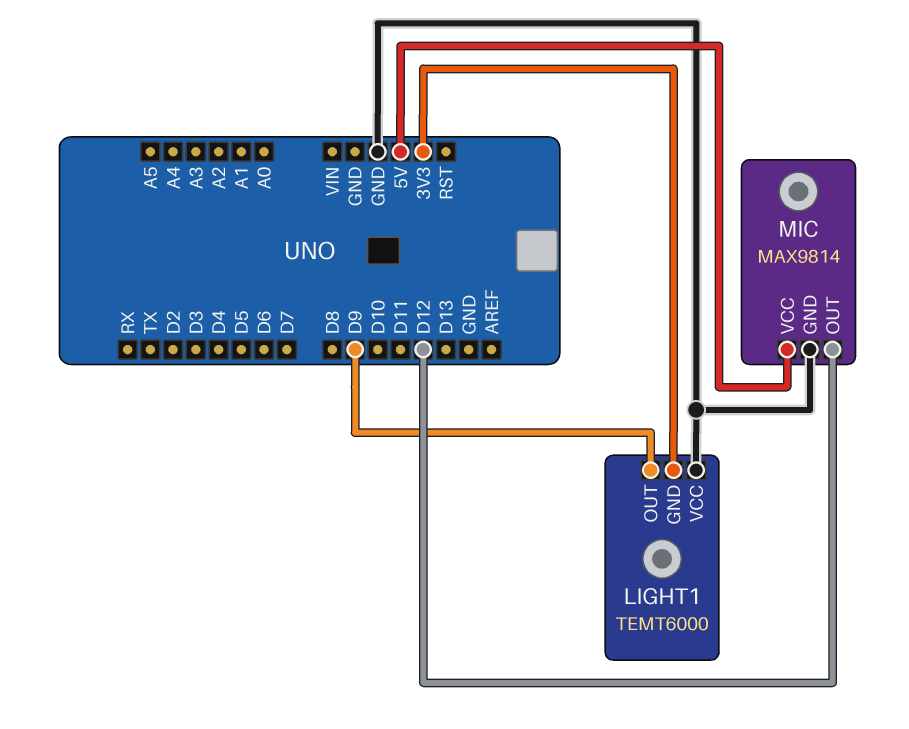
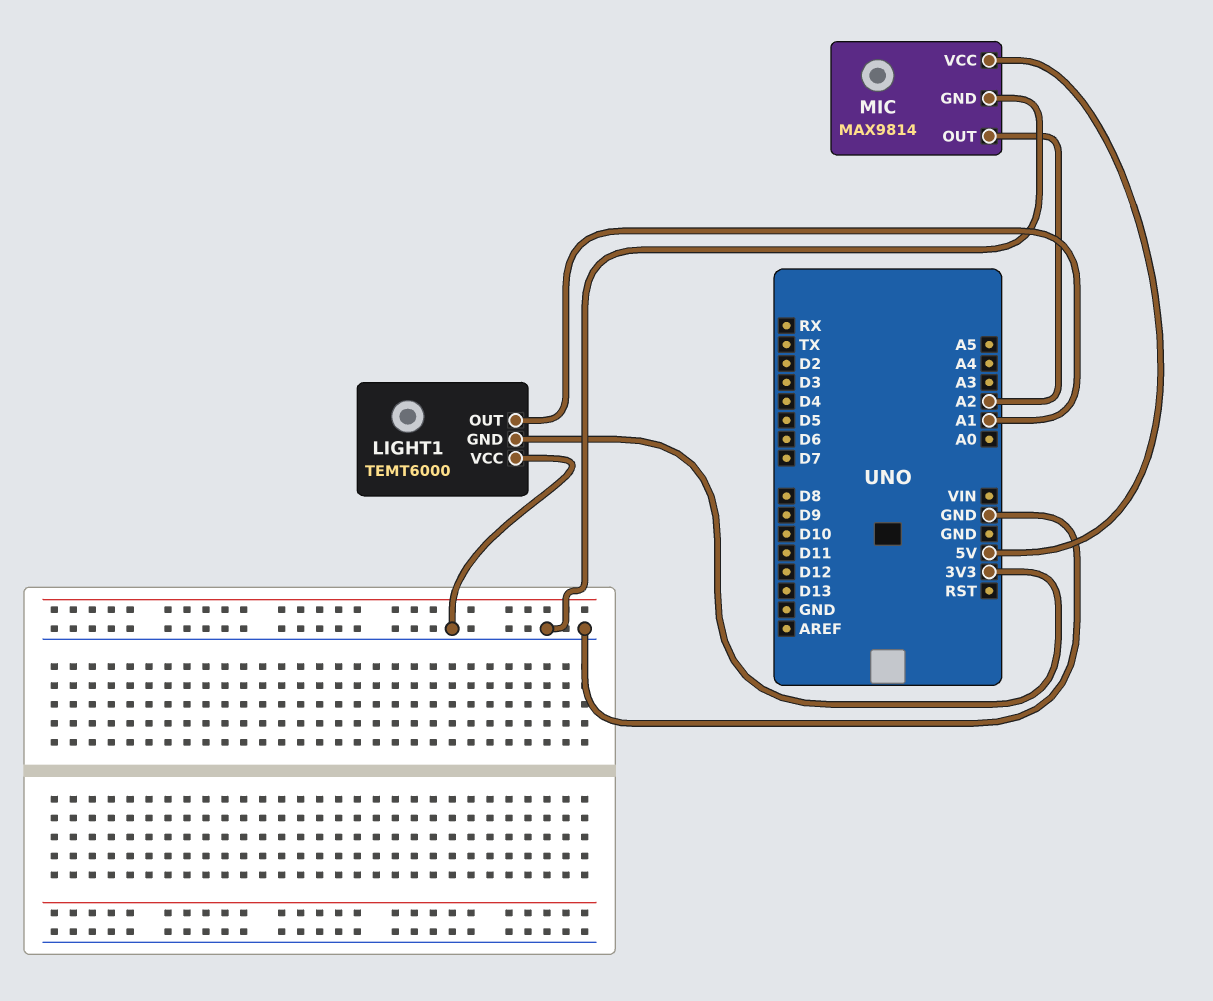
LIGHT1 pin OUT: D9 -> A1
MIC pin OUT: D12 -> A2

